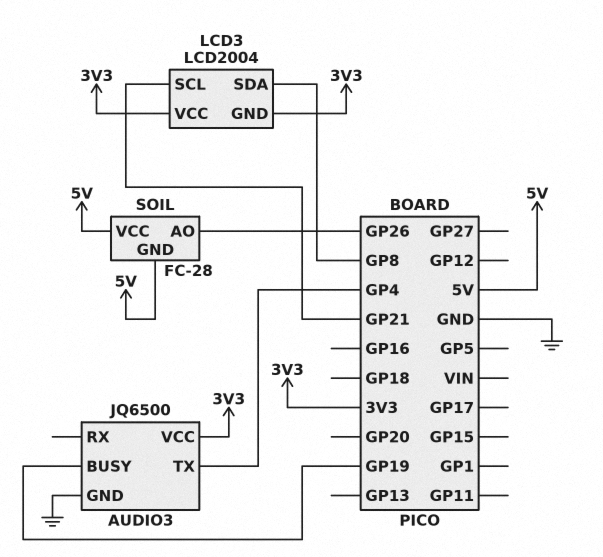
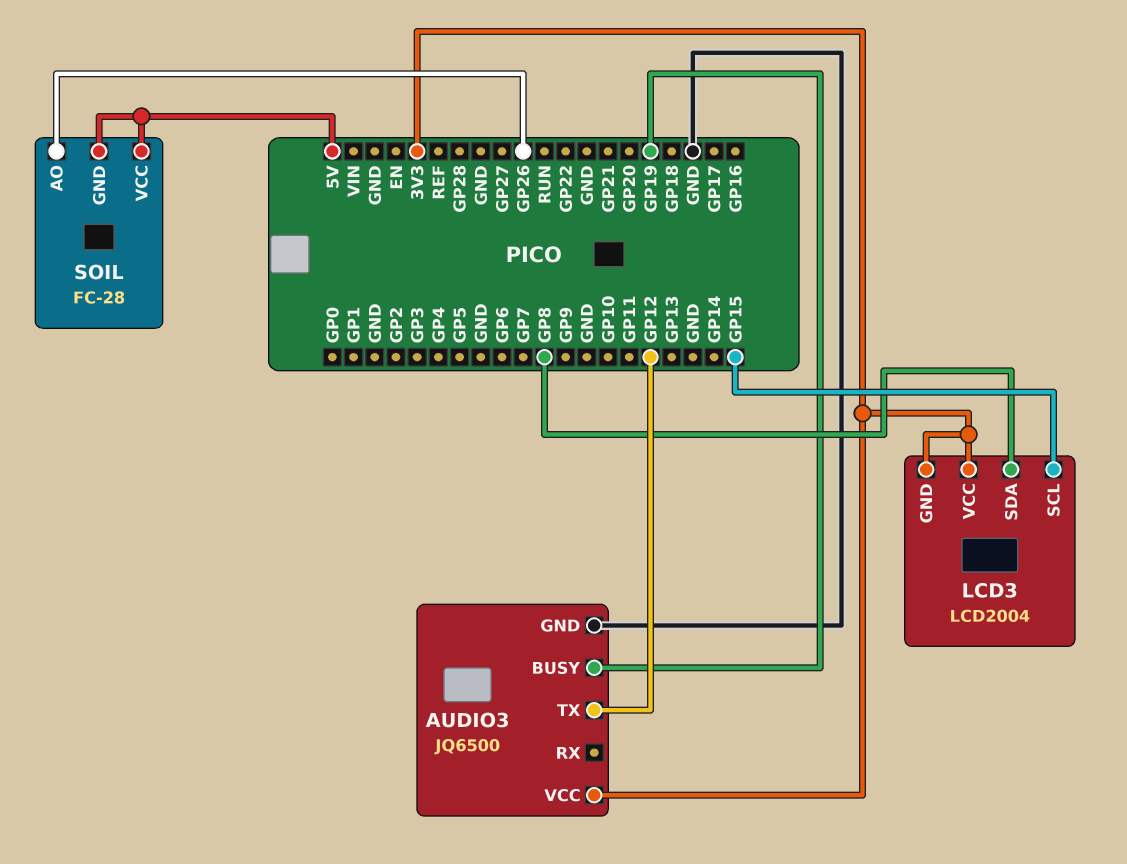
AUDIO3 pin TX: GP4 -> GP12
LCD3 pin SCL: GP21 -> GP15

